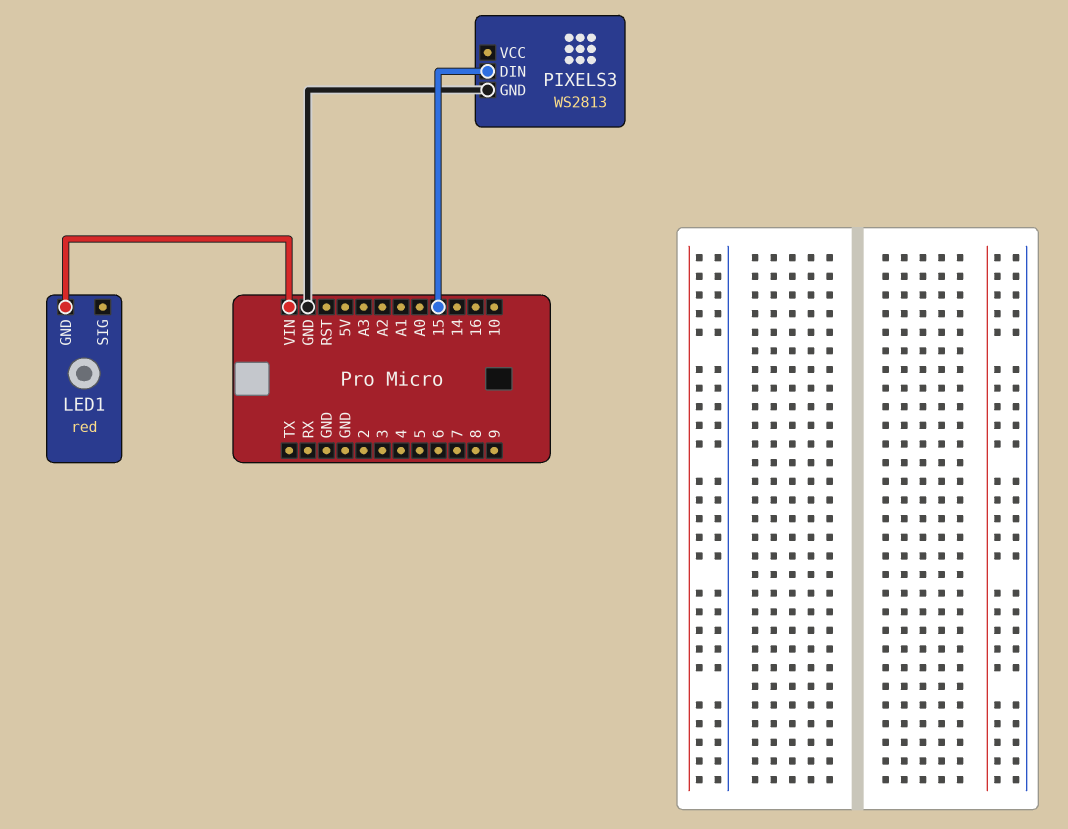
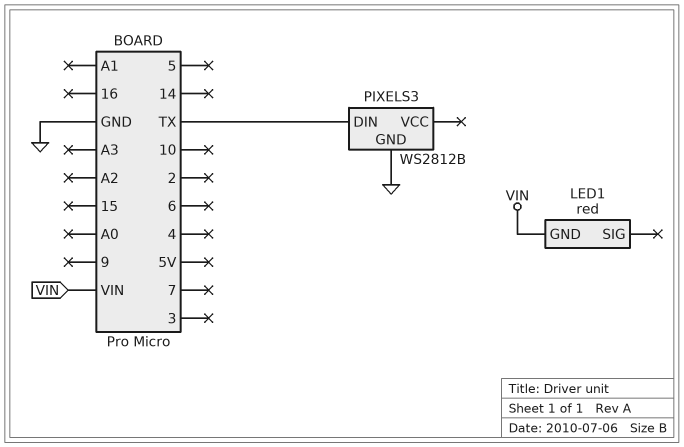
PIXELS3: WS2813 -> WS2812B
PIXELS3 pin DIN: 15 -> TX

